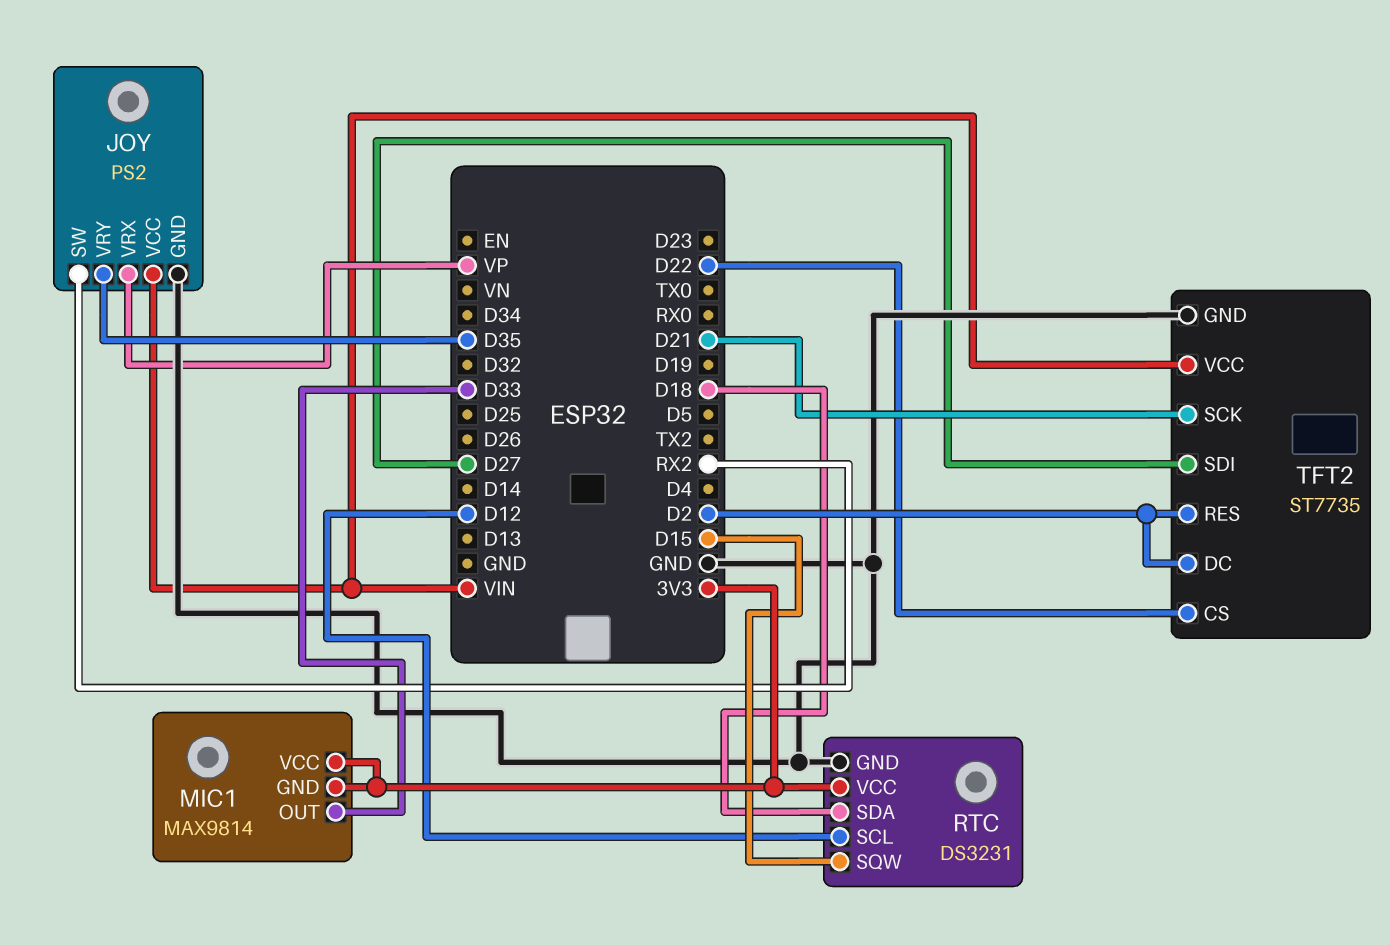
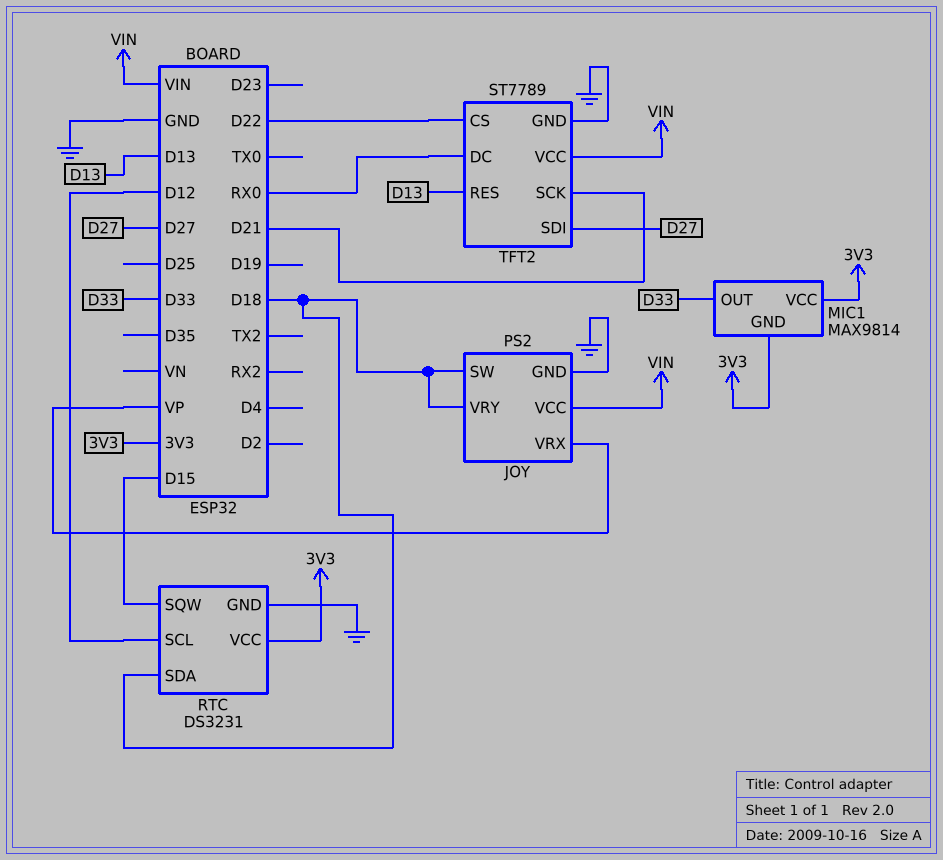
JOY pin SW: RX2 -> D18
JOY pin VRY: D35 -> D18
TFT2: ST7735 -> ST7789
TFT2 pin DC: D2 -> RX0
TFT2 pin RES: D2 -> D13

